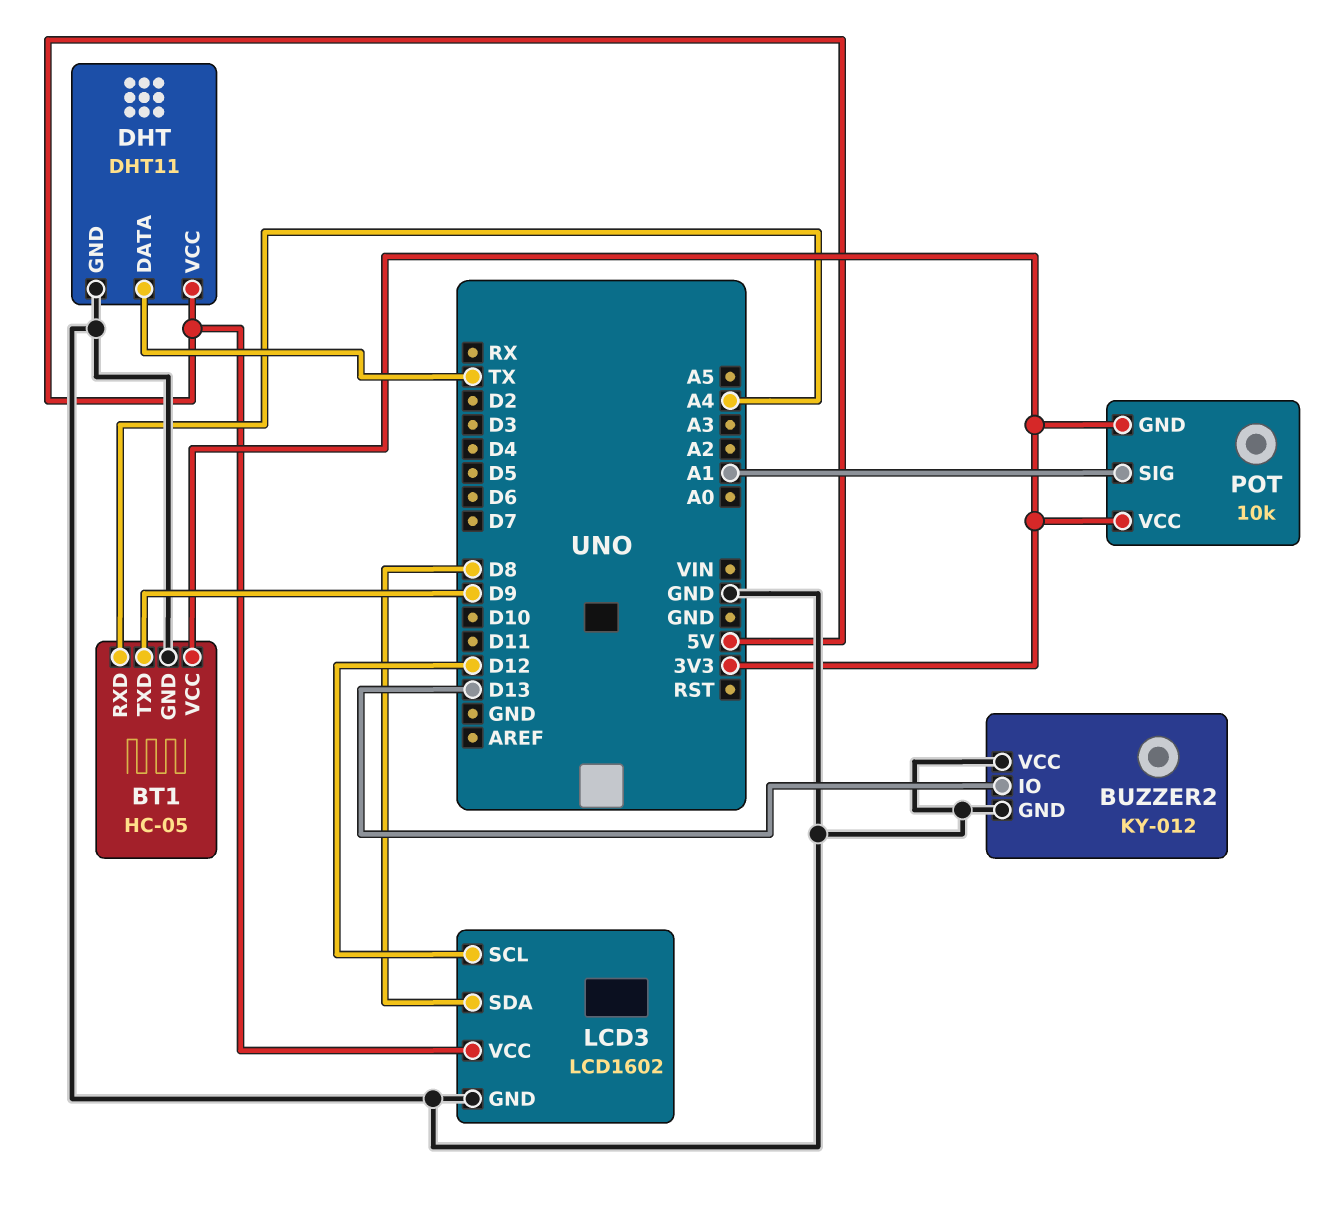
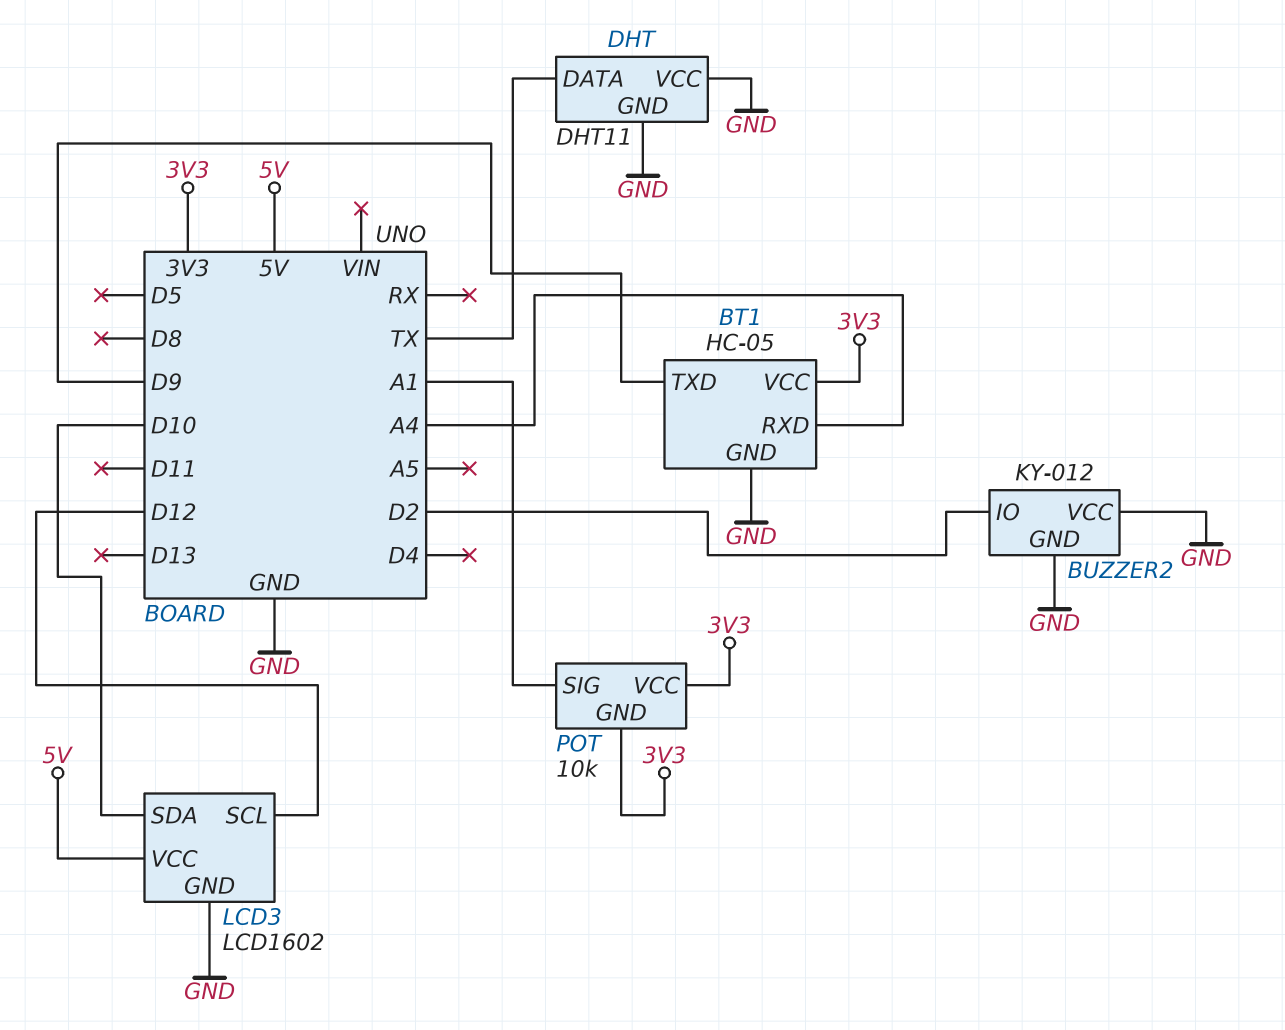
BUZZER2 pin IO: D13 -> D2
DHT pin VCC: 5V -> GND
LCD3 pin SDA: D8 -> D10

